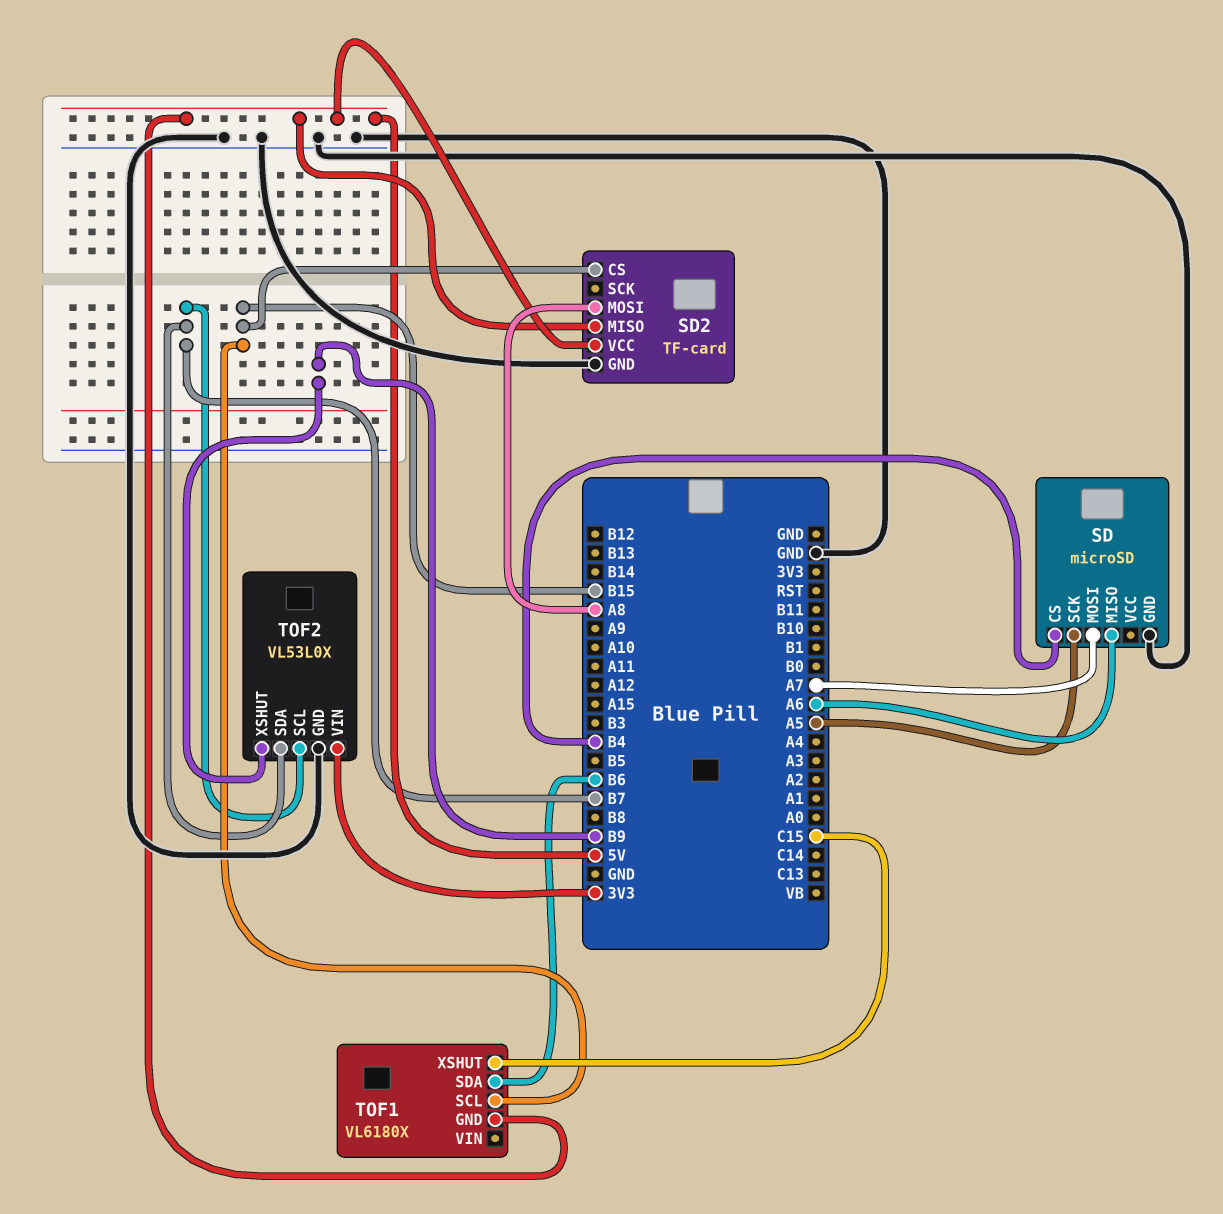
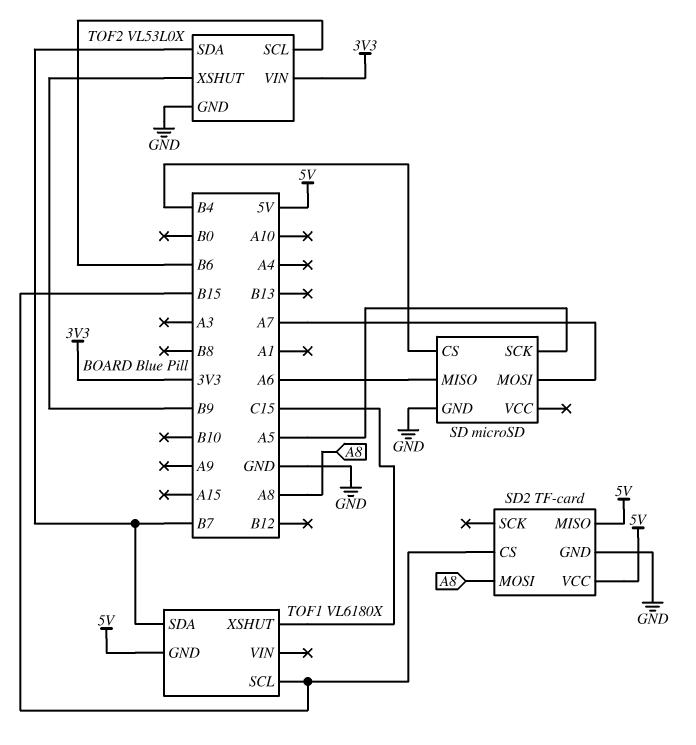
TOF1 pin SDA: B6 -> B7
TOF2 pin SCL: B7 -> B6

